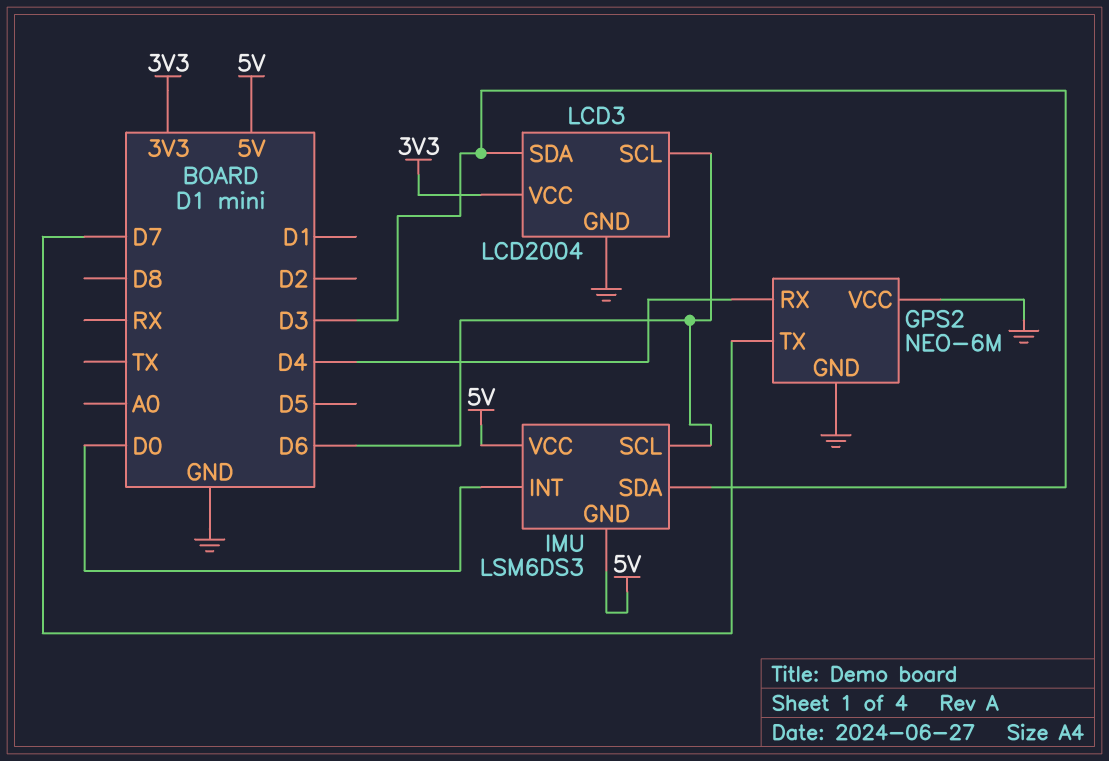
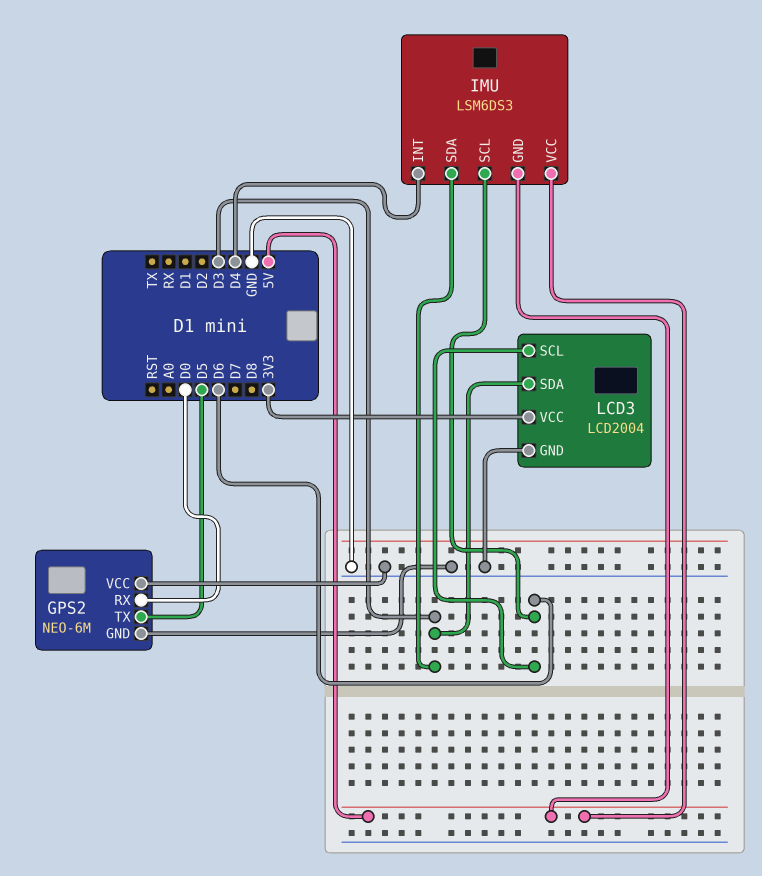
GPS2 pin RX: D4 -> D0
GPS2 pin TX: D7 -> D5
IMU pin INT: D0 -> D4

